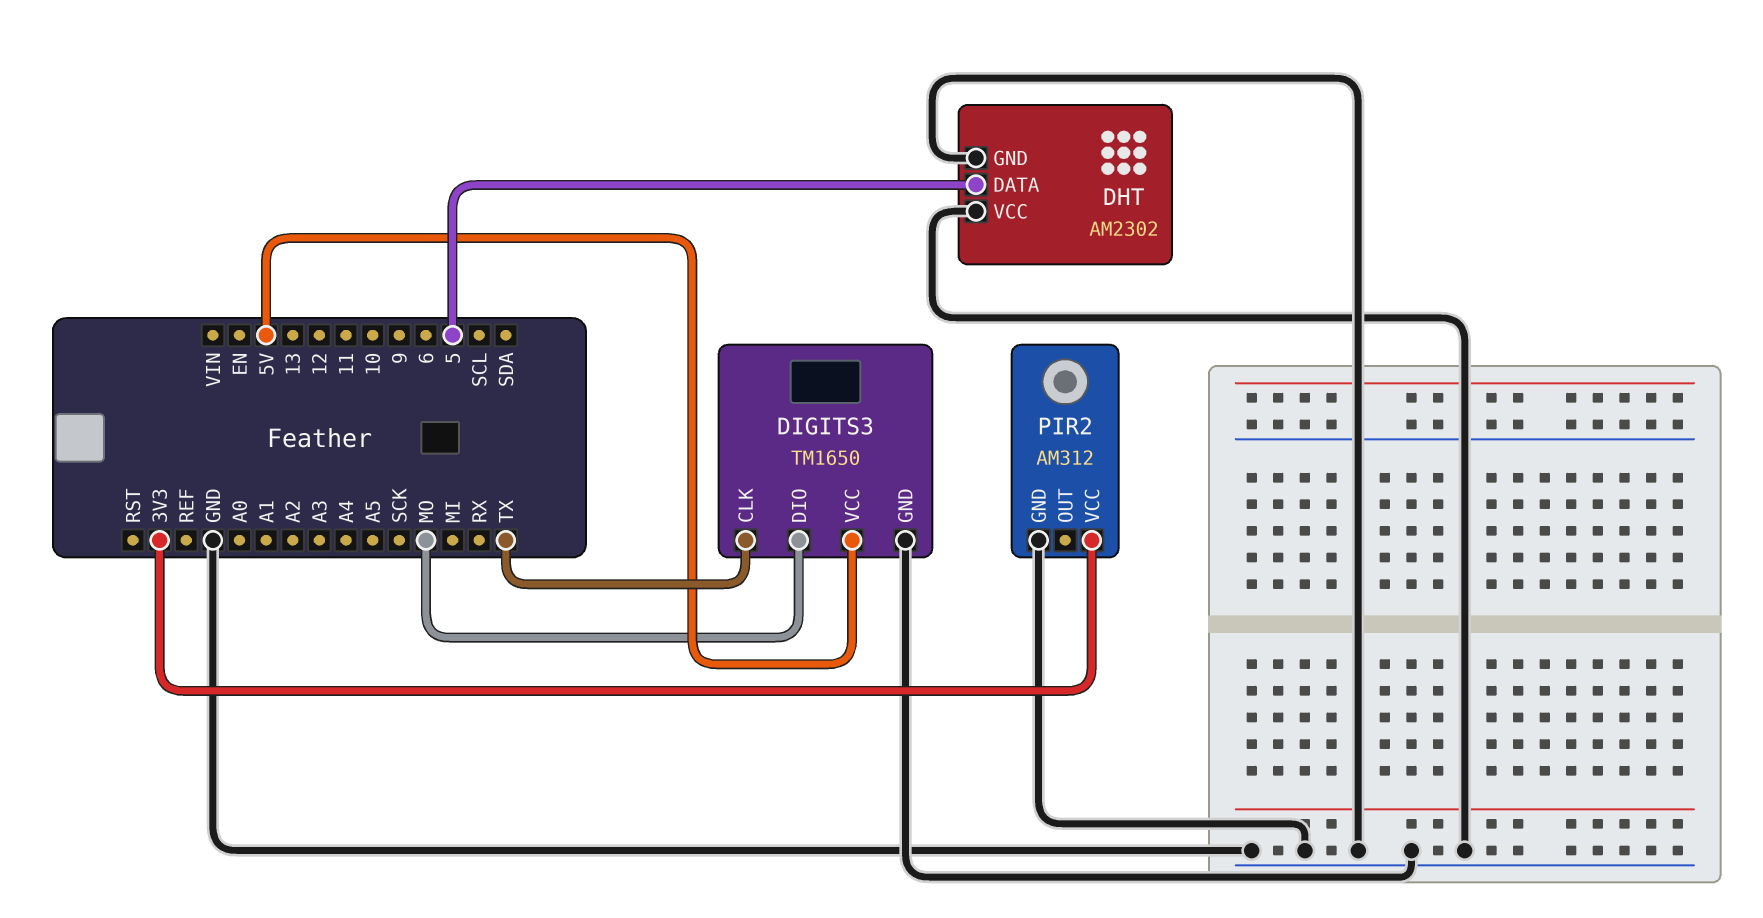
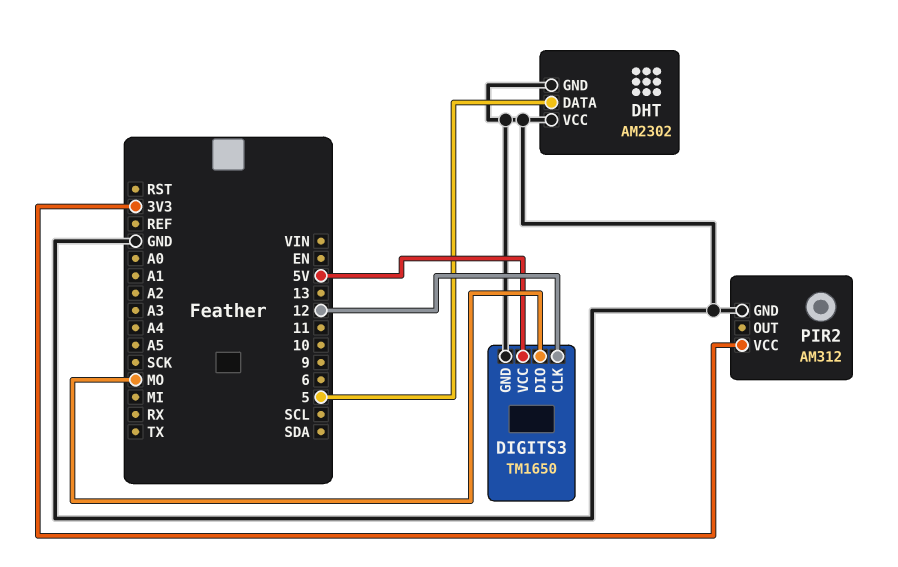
DIGITS3 pin CLK: TX -> 12

